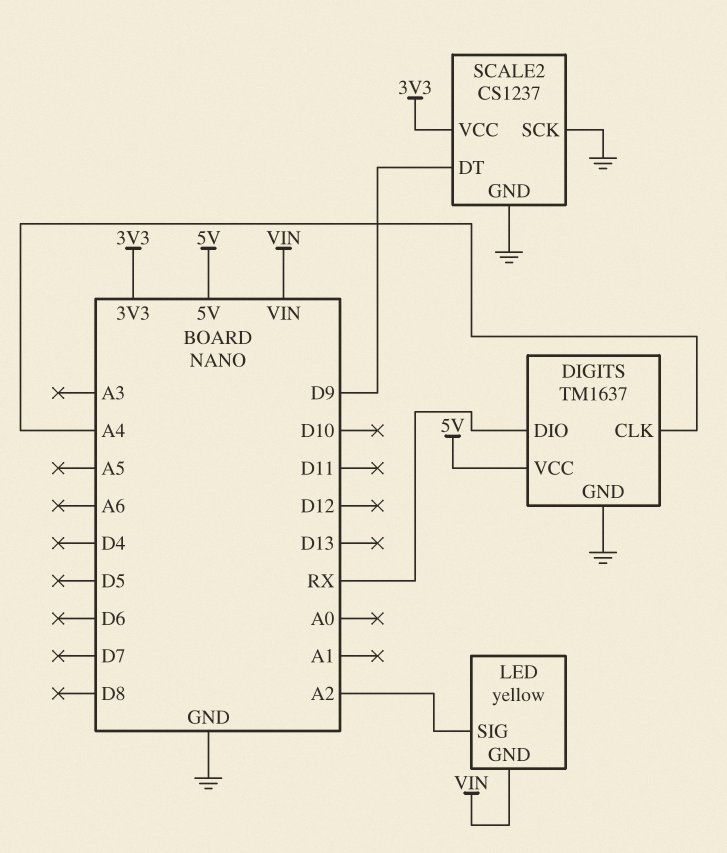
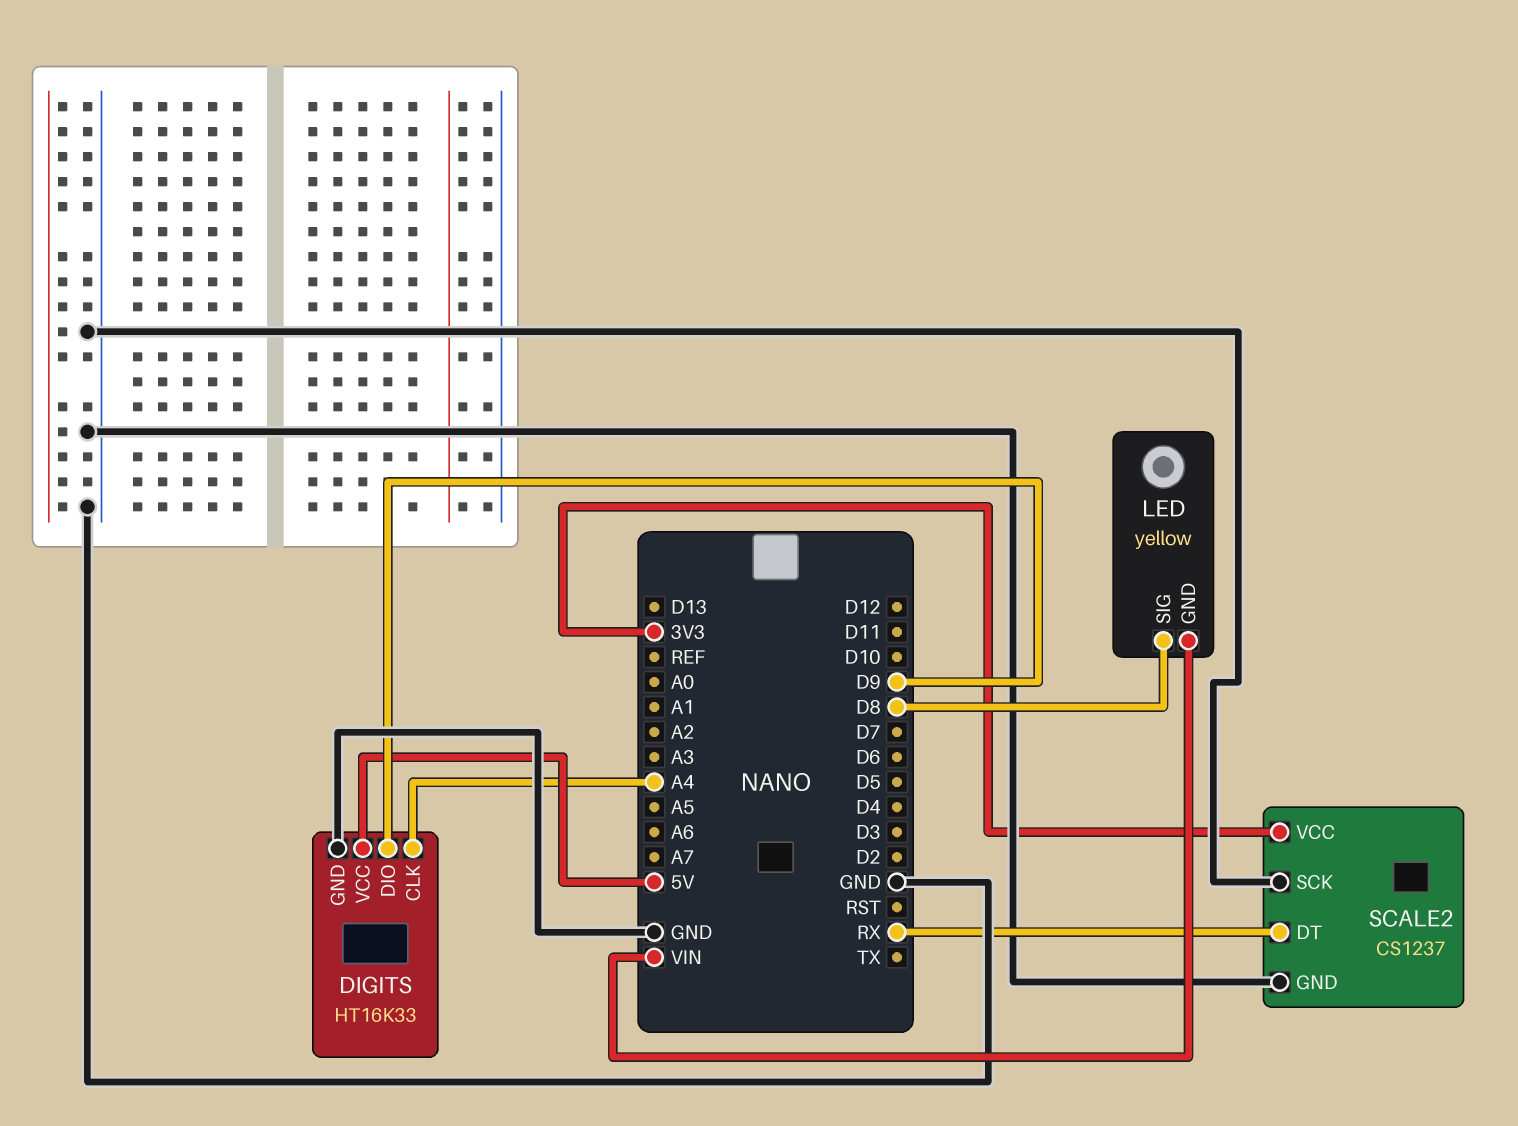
DIGITS: TM1637 -> HT16K33
DIGITS pin DIO: RX -> D9
LED pin SIG: A2 -> D8
SCALE2 pin DT: D9 -> RX

